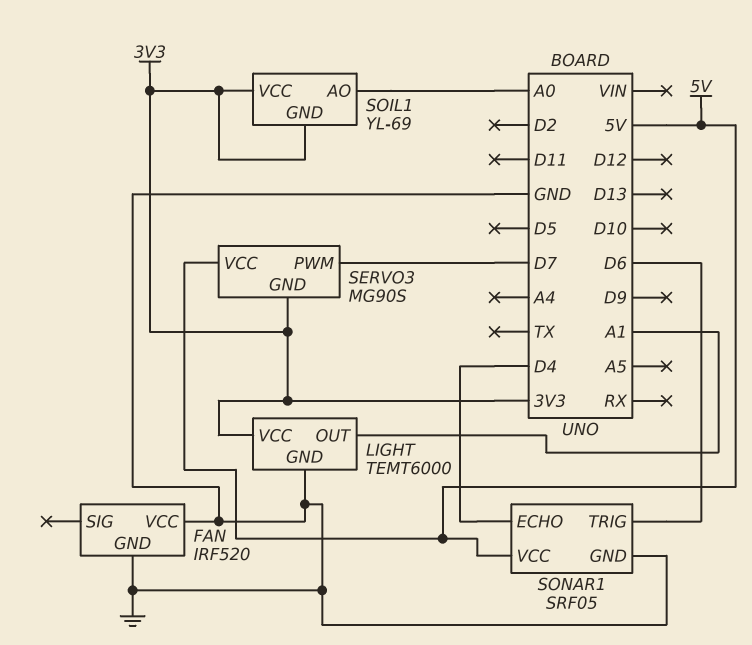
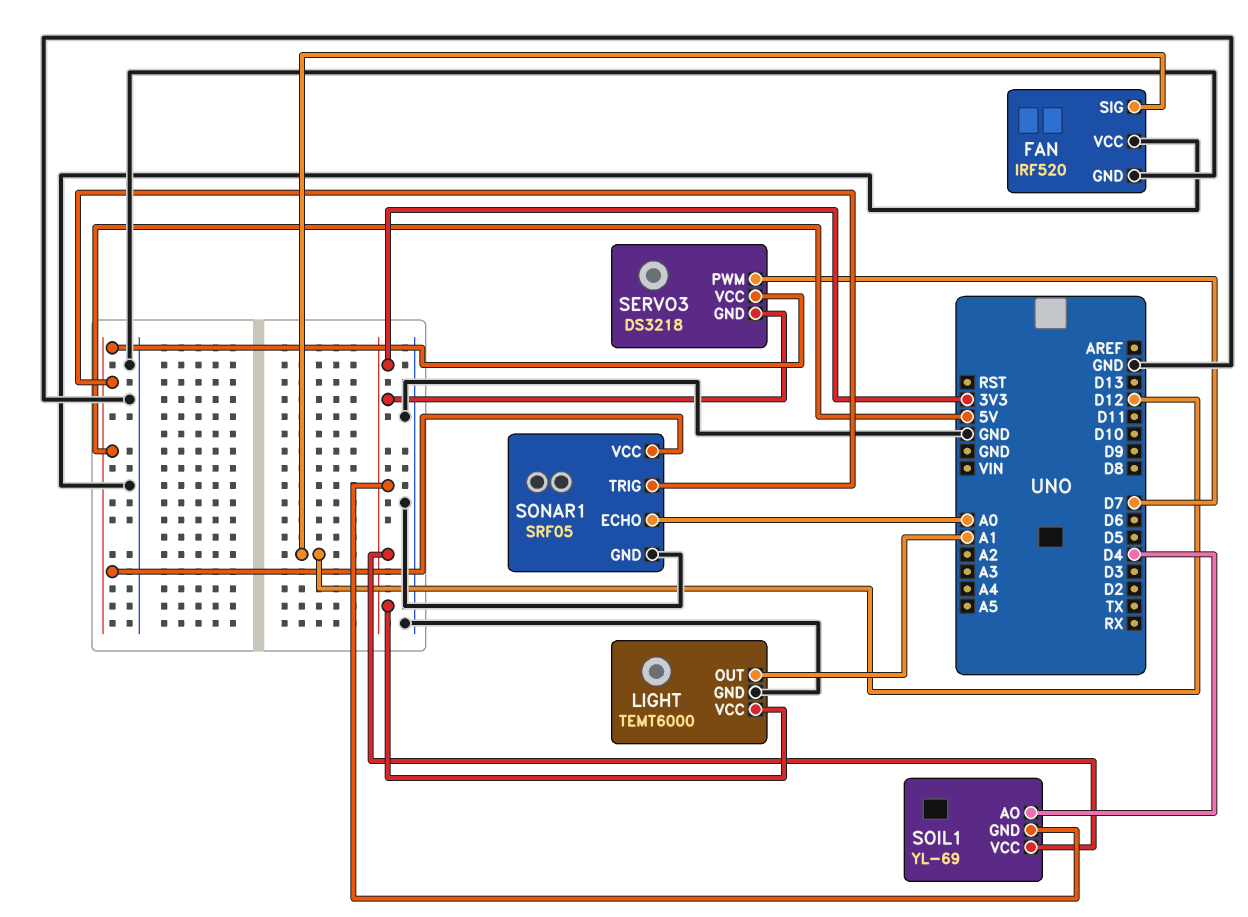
FAN pin SIG: none -> D12
SERVO3: MG90S -> DS3218
SOIL1 pin AO: A0 -> D4
SONAR1 pin ECHO: D4 -> A0
SONAR1 pin TRIG: D6 -> 5V

